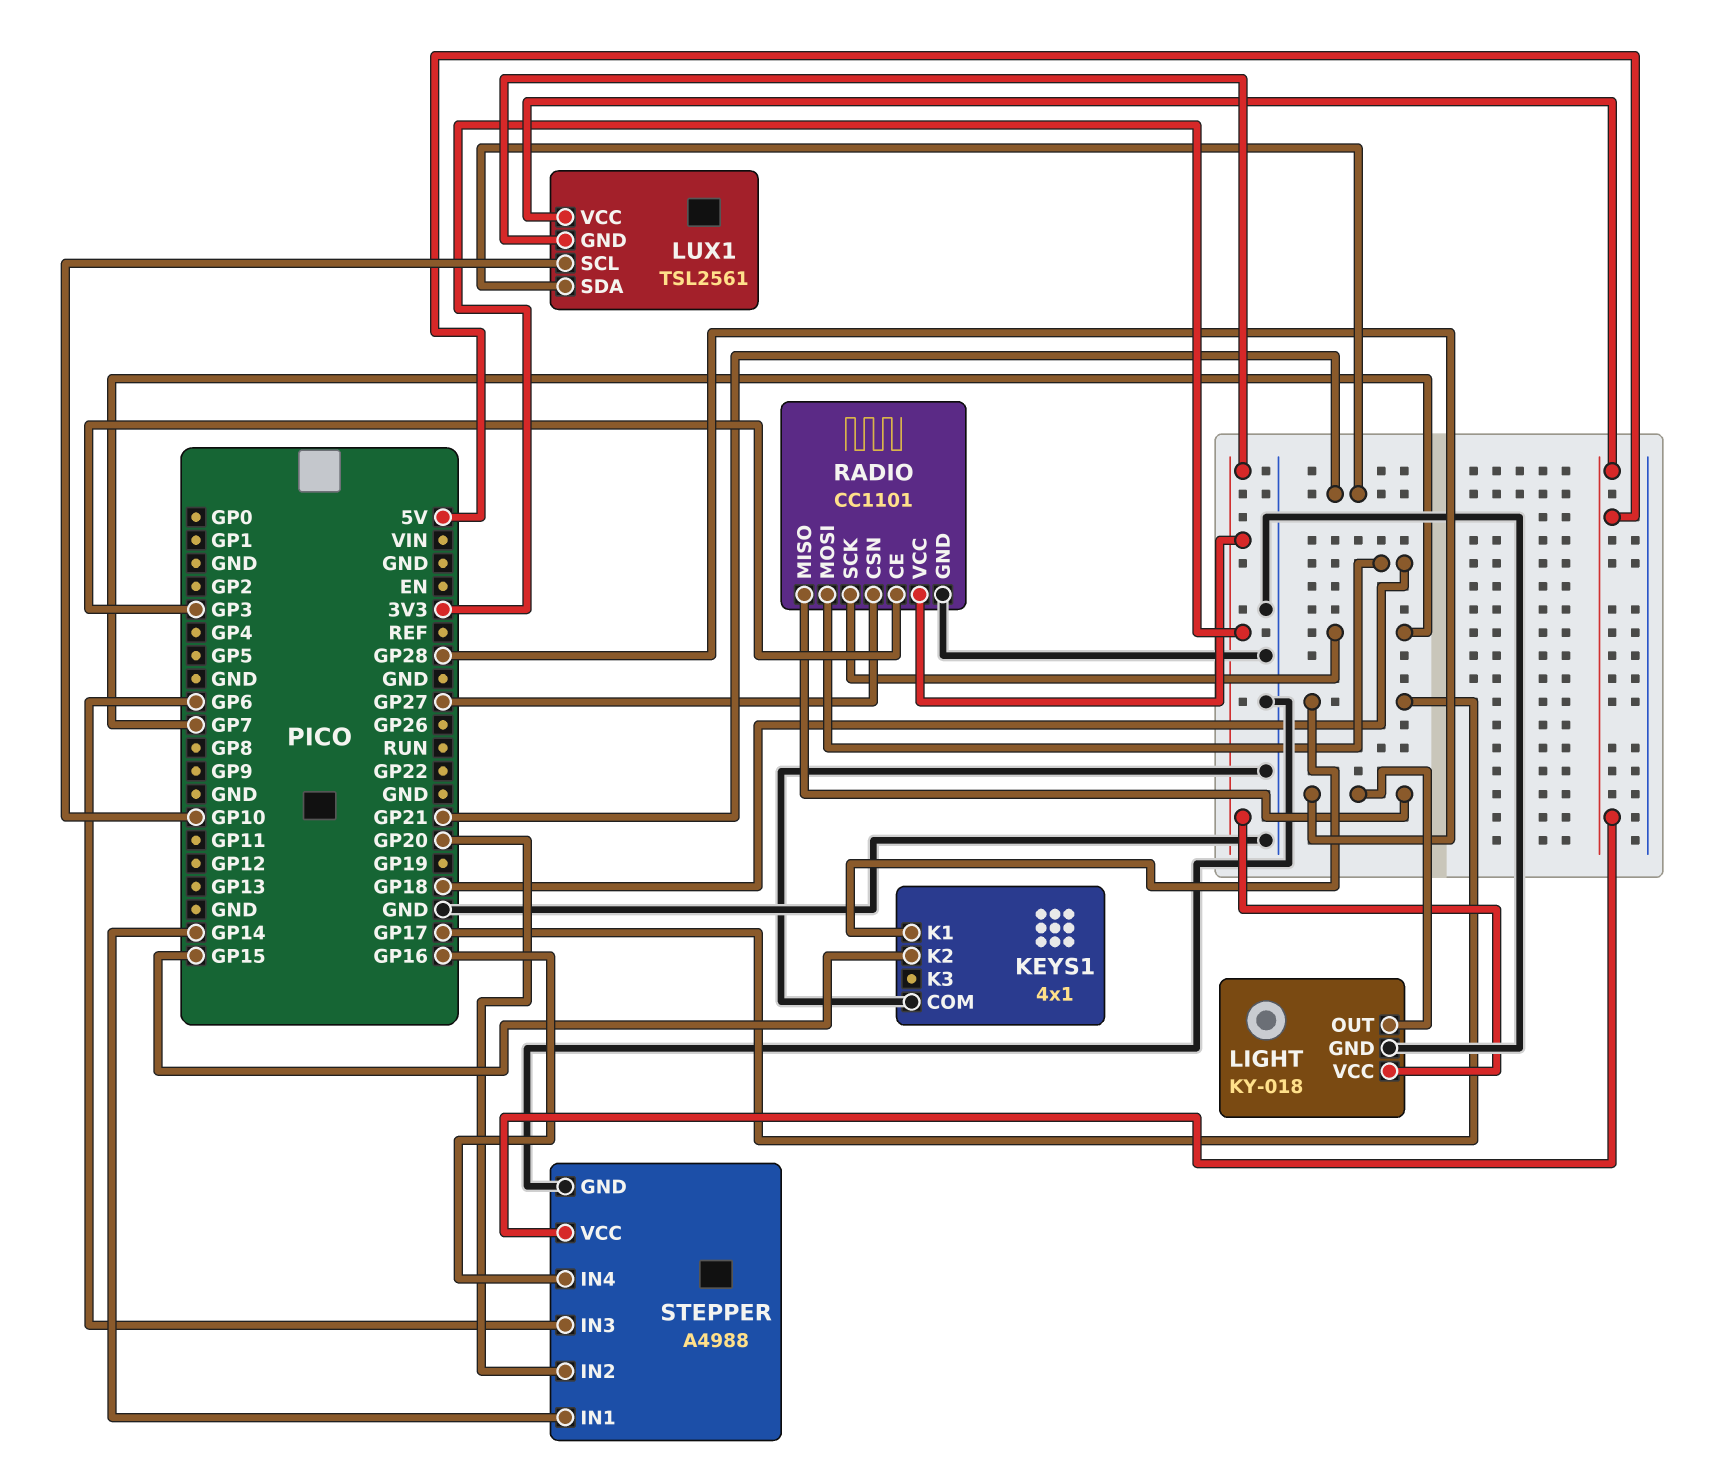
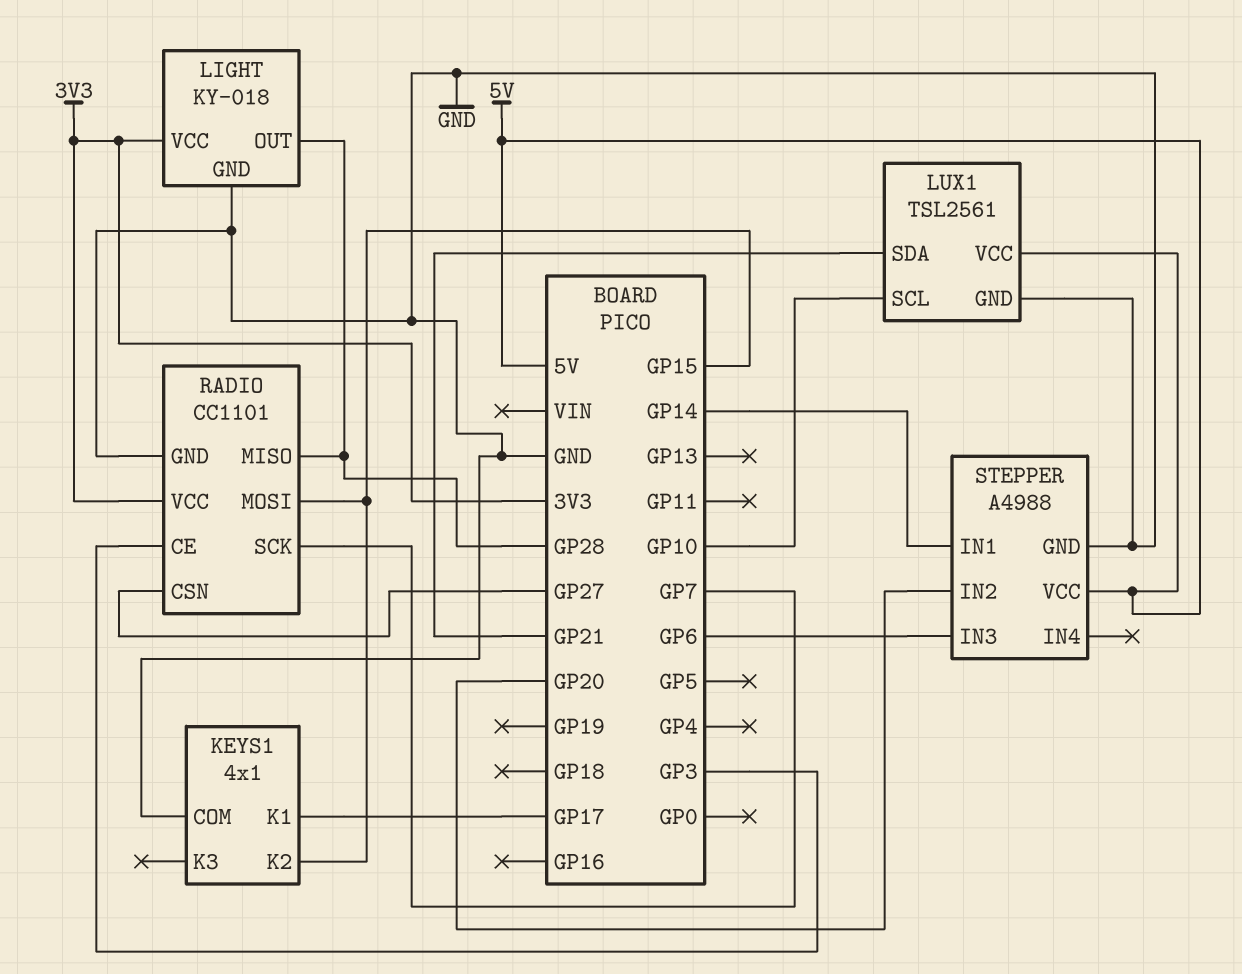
LUX1 pin GND: 3V3 -> GND
RADIO pin MOSI: GP18 -> GP15
STEPPER pin IN4: GP16 -> none

